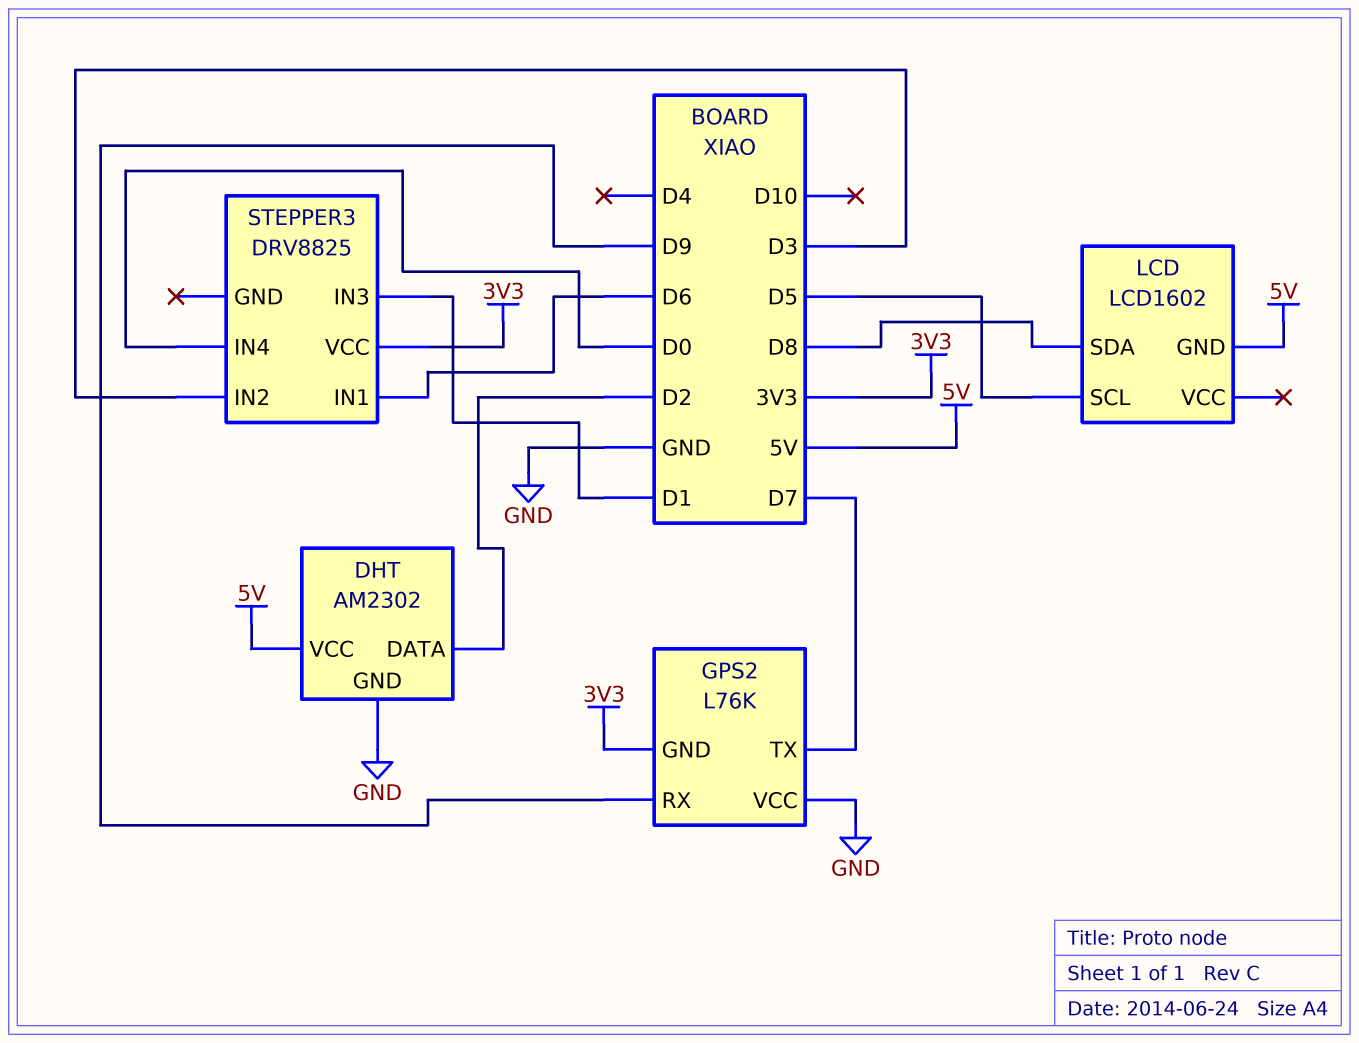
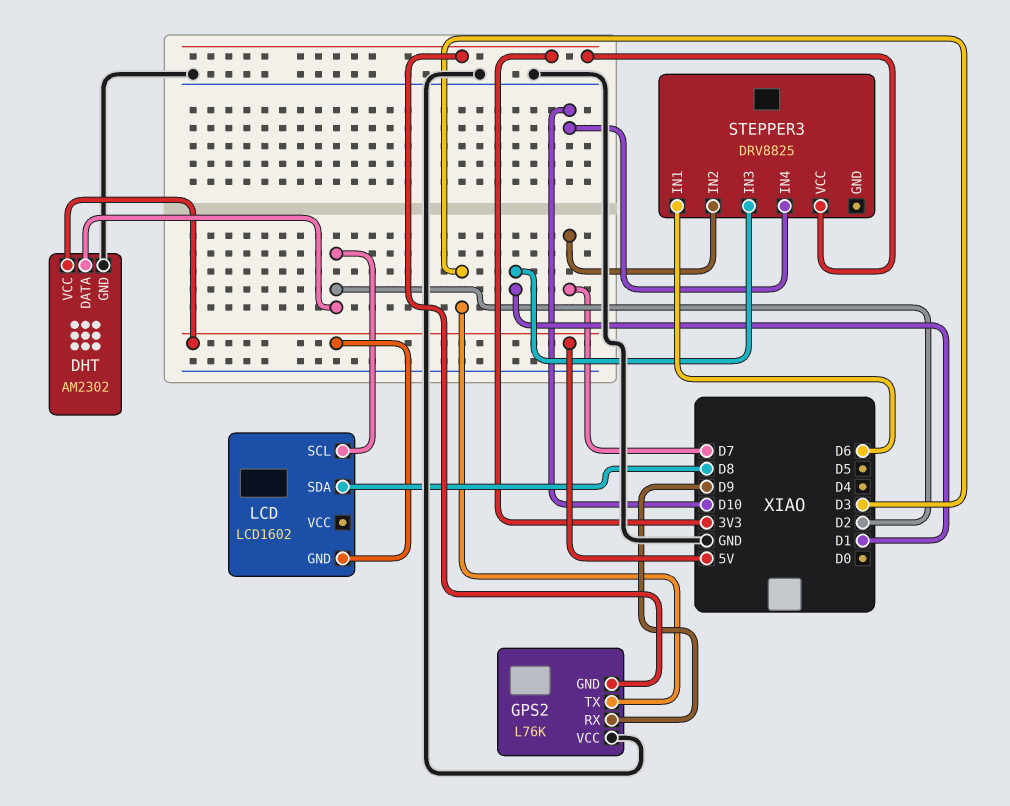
GPS2 pin TX: D7 -> D3
LCD pin SCL: D5 -> D2
STEPPER3 pin IN2: D3 -> D7
STEPPER3 pin IN4: D0 -> D10

